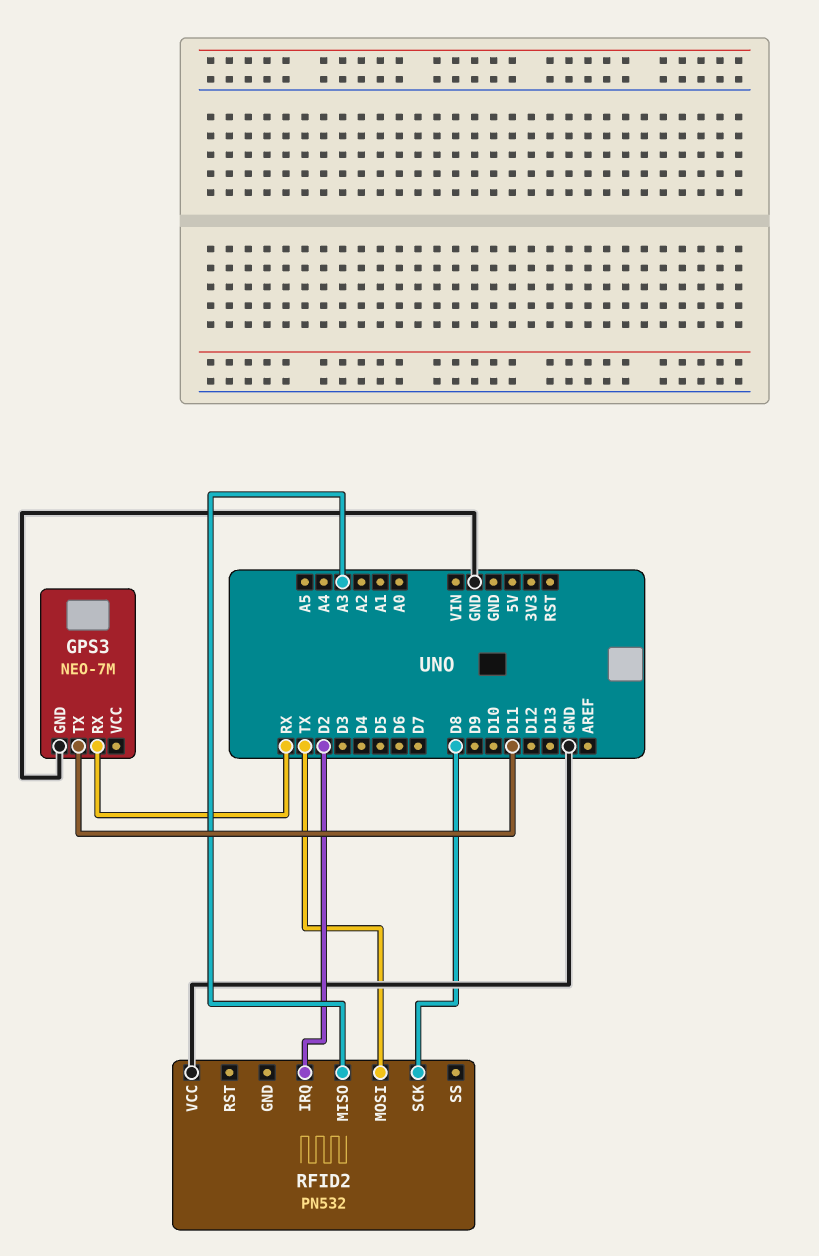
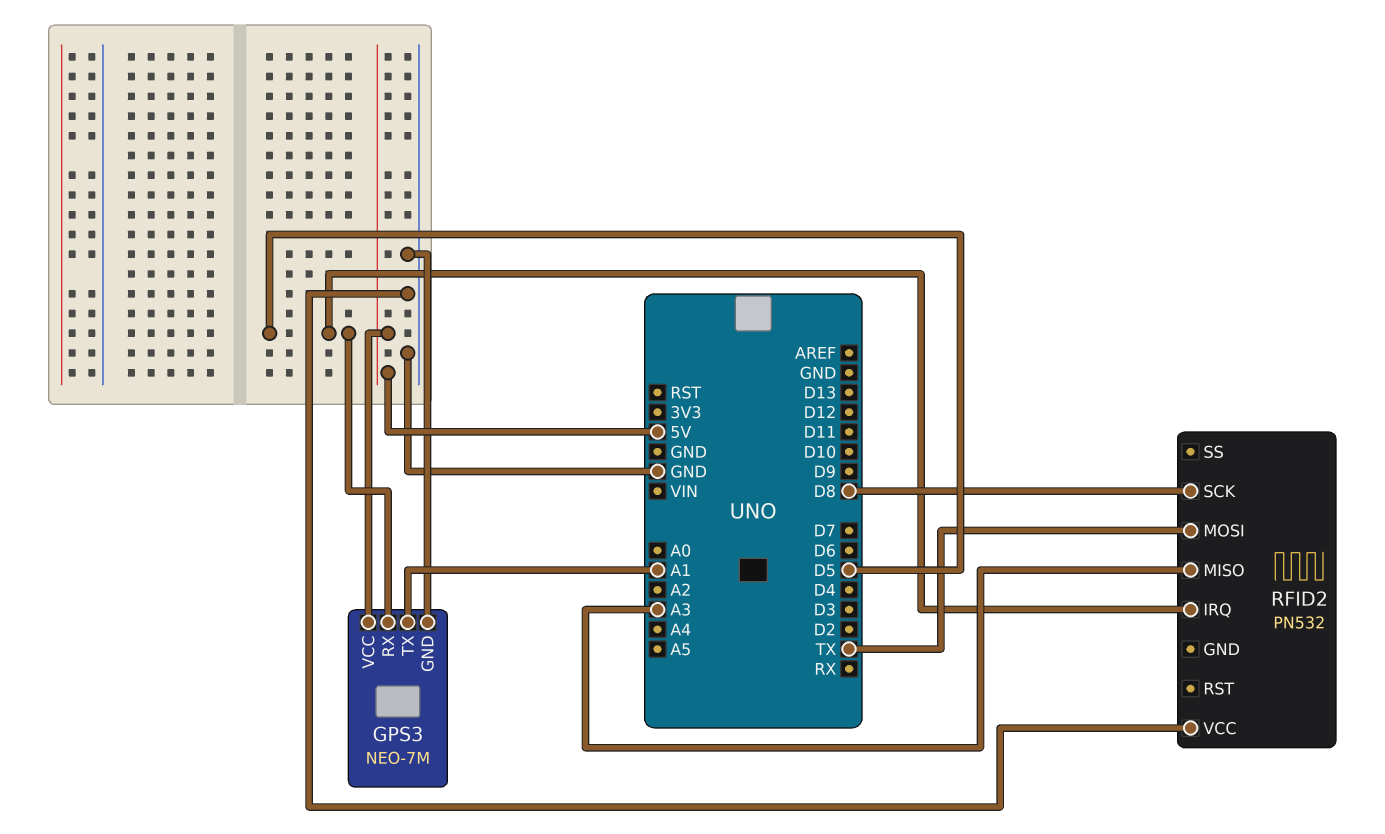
GPS3 pin RX: RX -> D5
GPS3 pin TX: D11 -> A1
GPS3 pin VCC: none -> 5V
RFID2 pin IRQ: D2 -> D5

